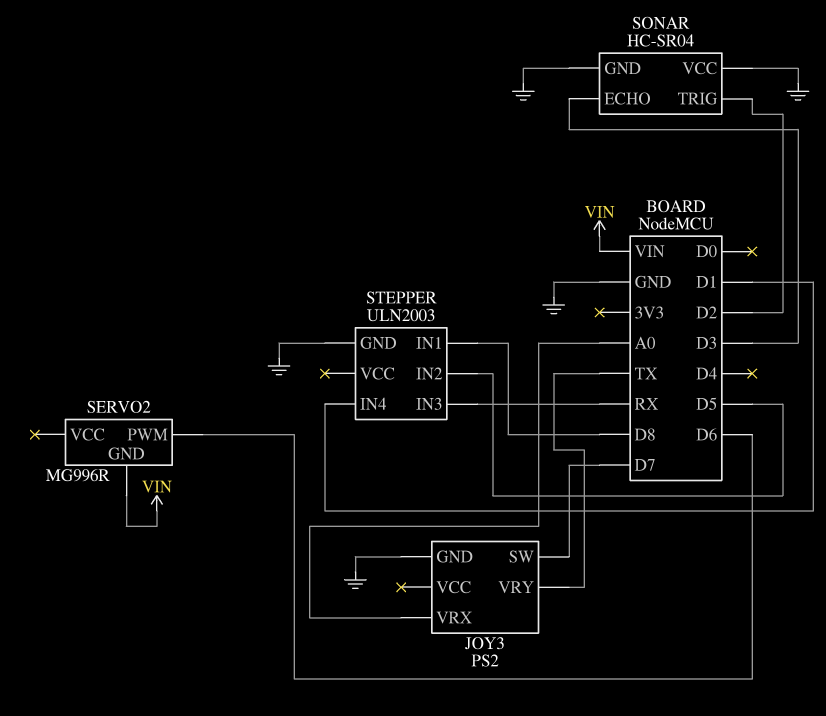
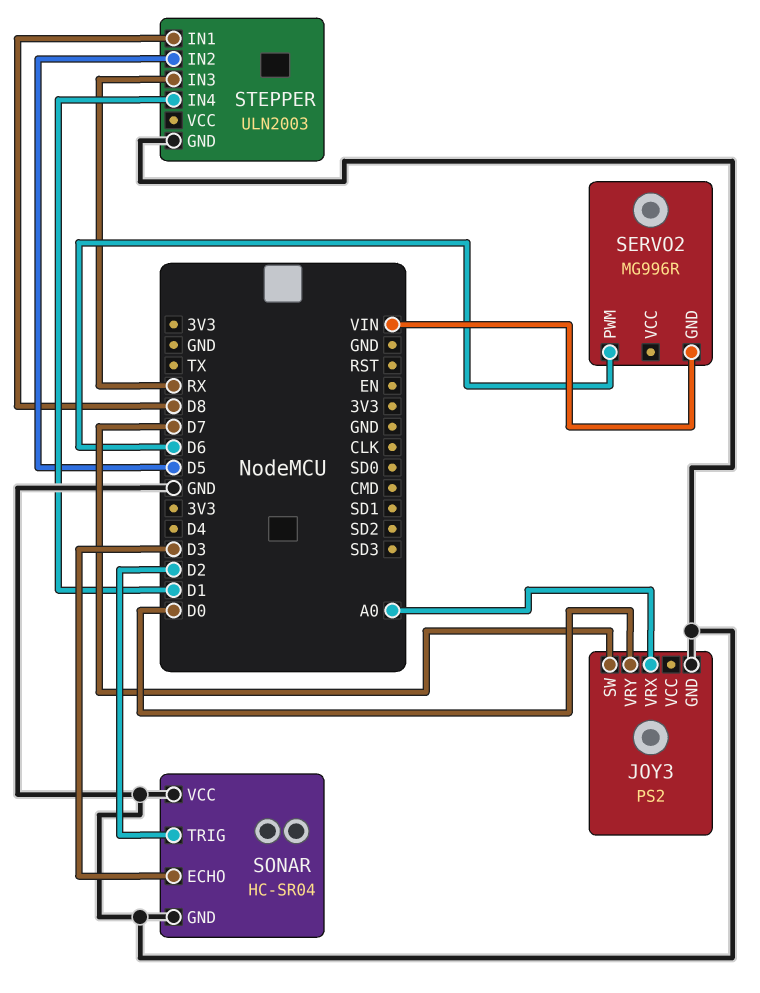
JOY3 pin VRY: TX -> D0

